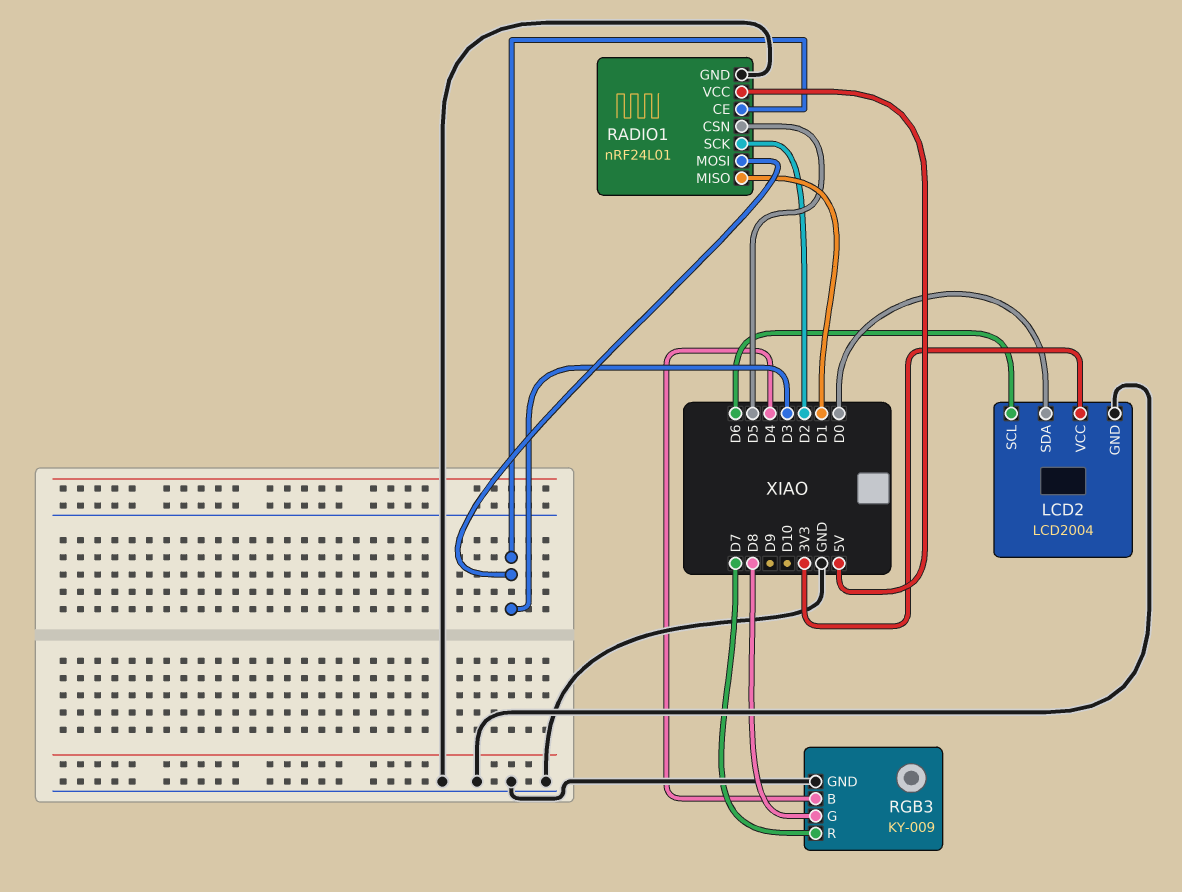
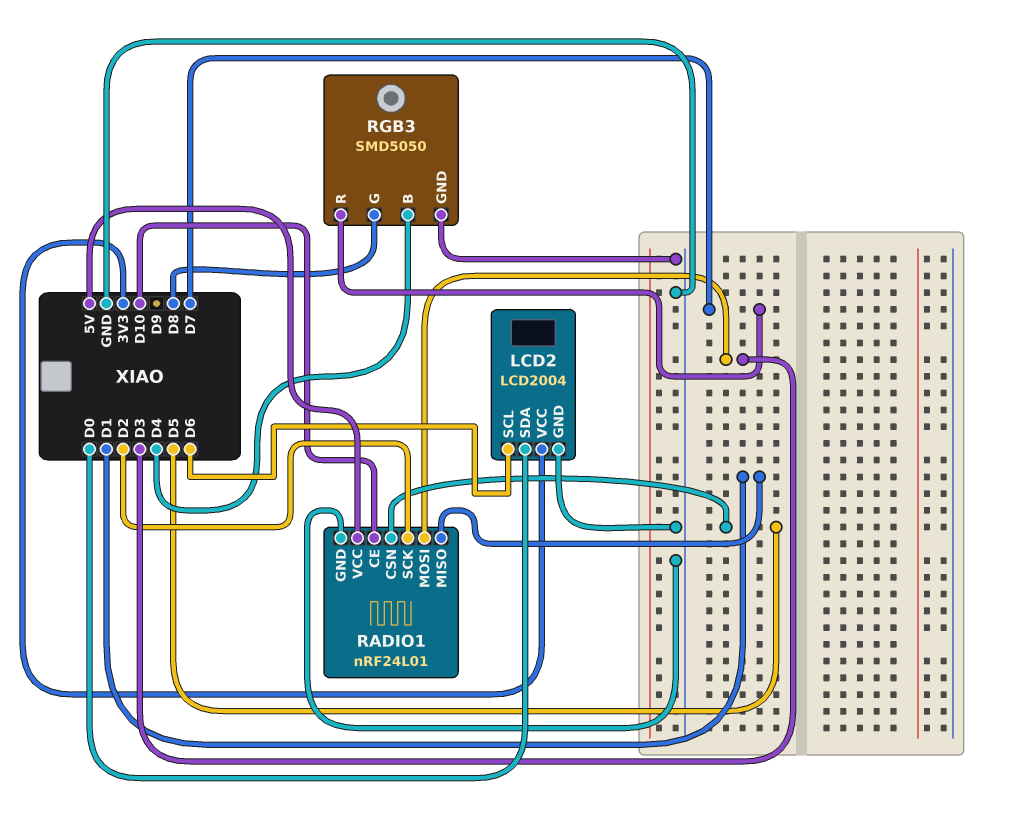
RADIO1 pin CE: D3 -> D10
RGB3: KY-009 -> SMD5050

